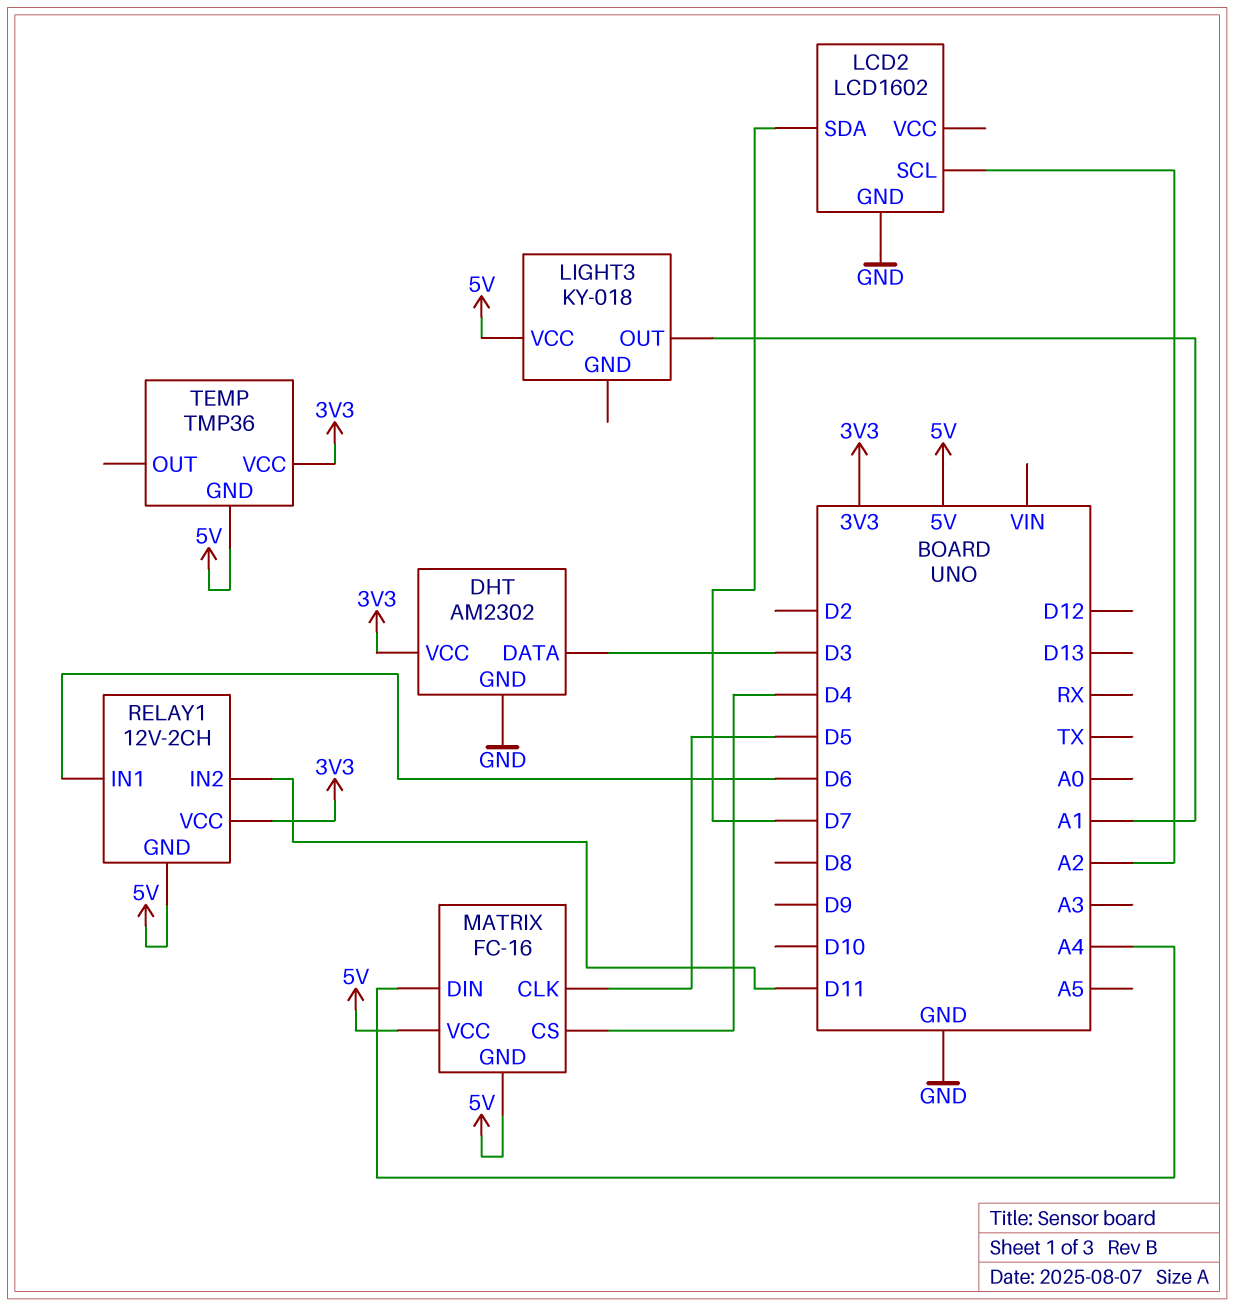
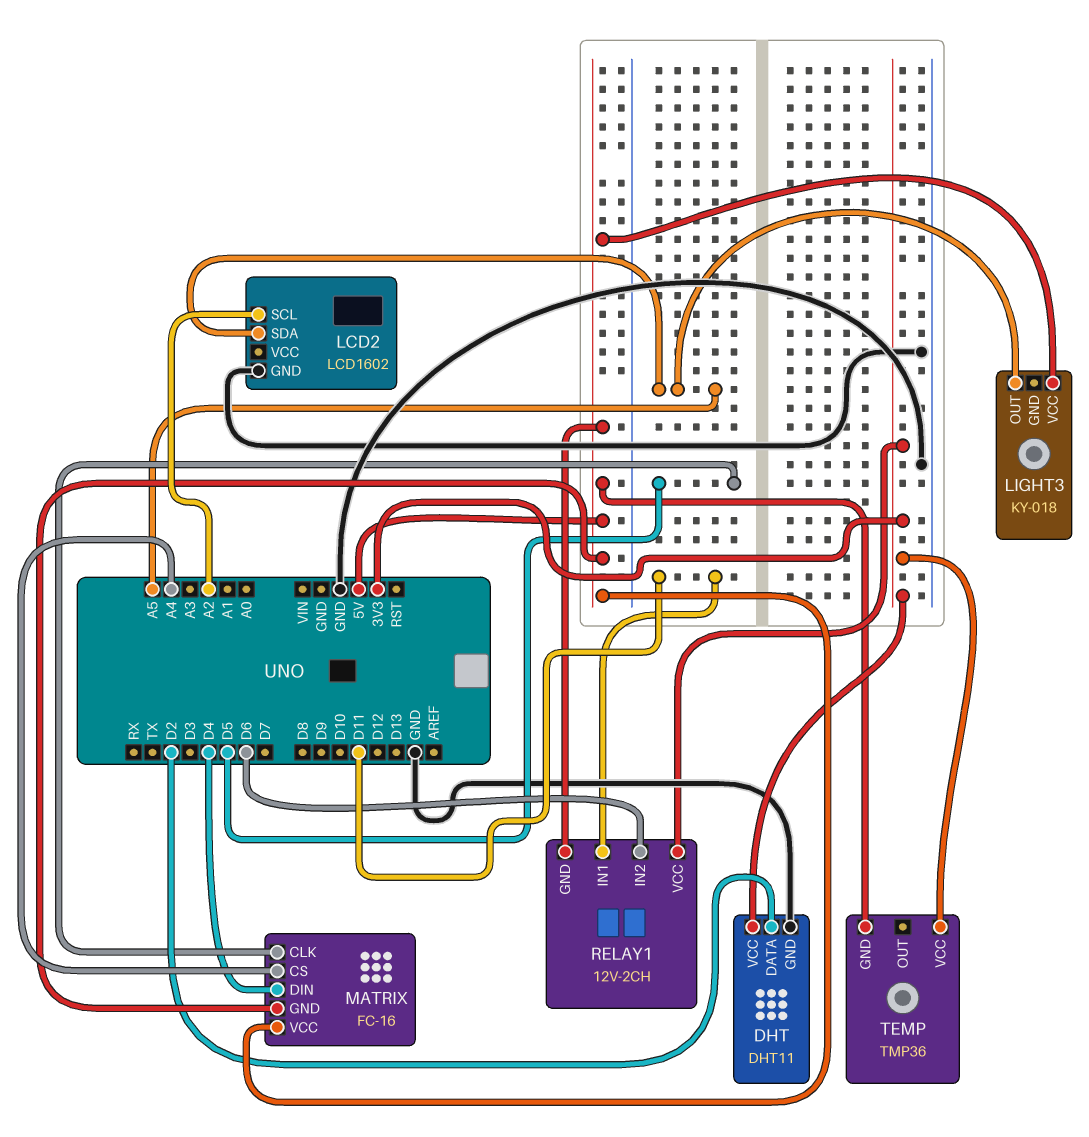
DHT: AM2302 -> DHT11
DHT pin DATA: D3 -> D2
LCD2 pin SDA: D7 -> A5
LIGHT3 pin OUT: A1 -> A5
MATRIX pin CS: D4 -> A4
MATRIX pin DIN: A4 -> D4
RELAY1 pin IN1: D6 -> D11
RELAY1 pin IN2: D11 -> D6

